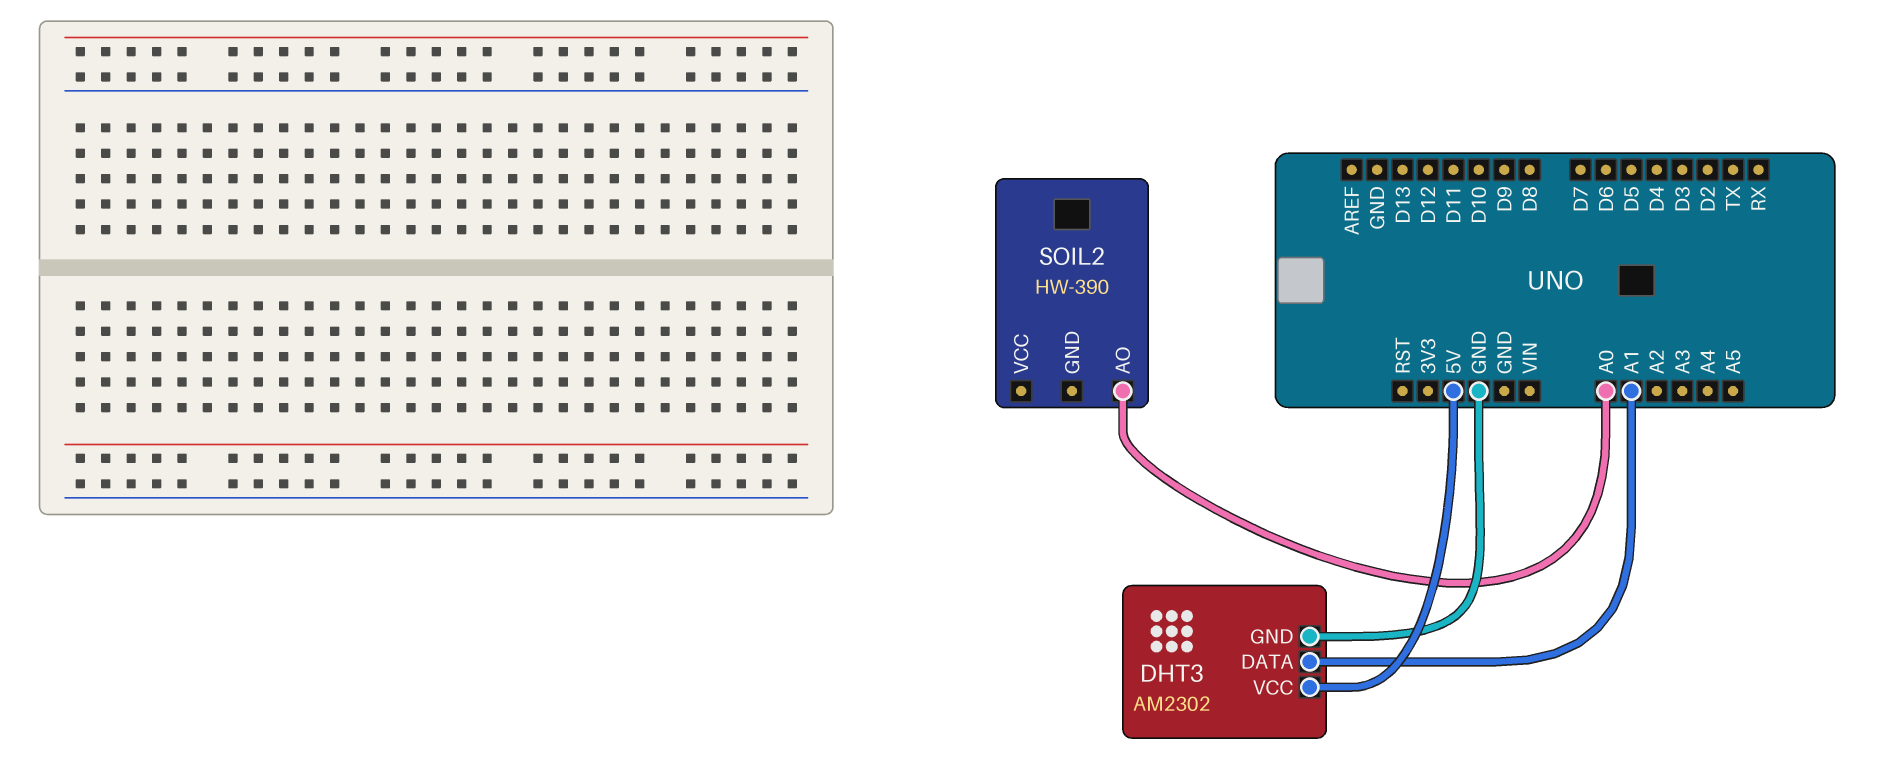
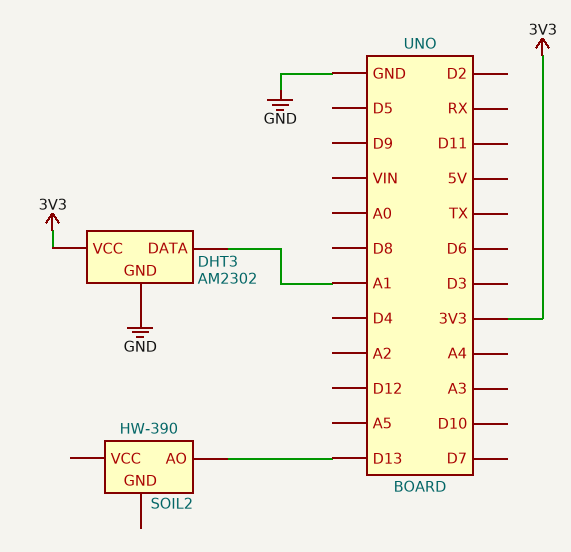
DHT3 pin VCC: 5V -> 3V3
SOIL2 pin AO: A0 -> D13

